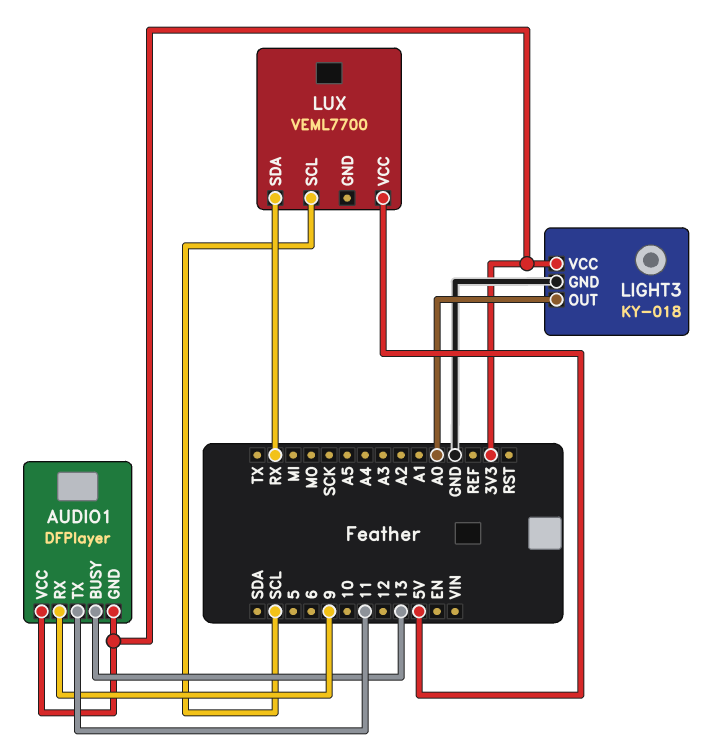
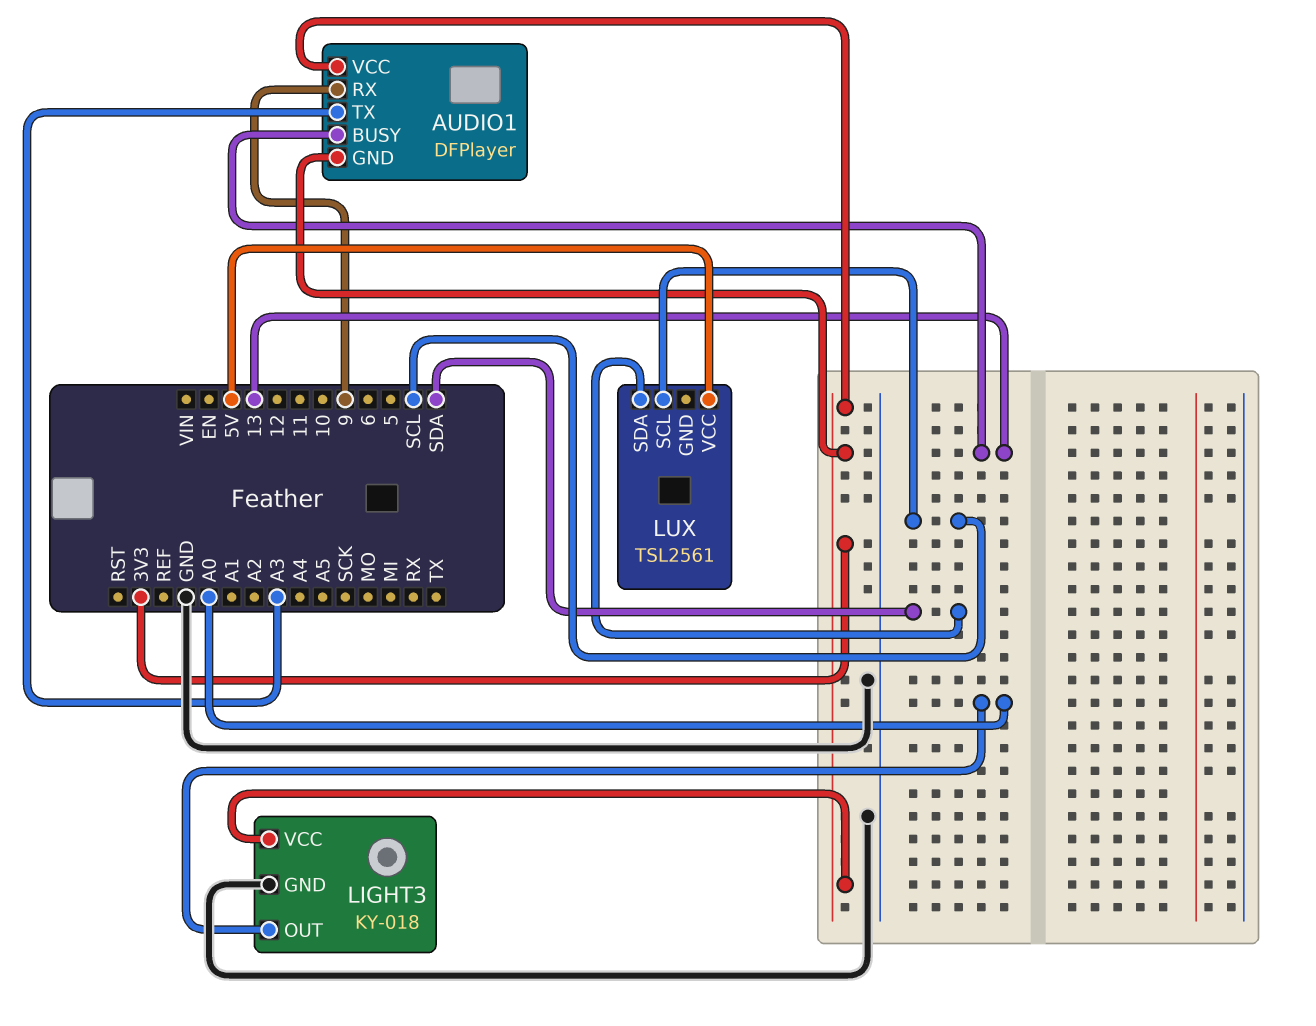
AUDIO1 pin TX: 11 -> A3
LUX: VEML7700 -> TSL2561
LUX pin SDA: RX -> SDA

